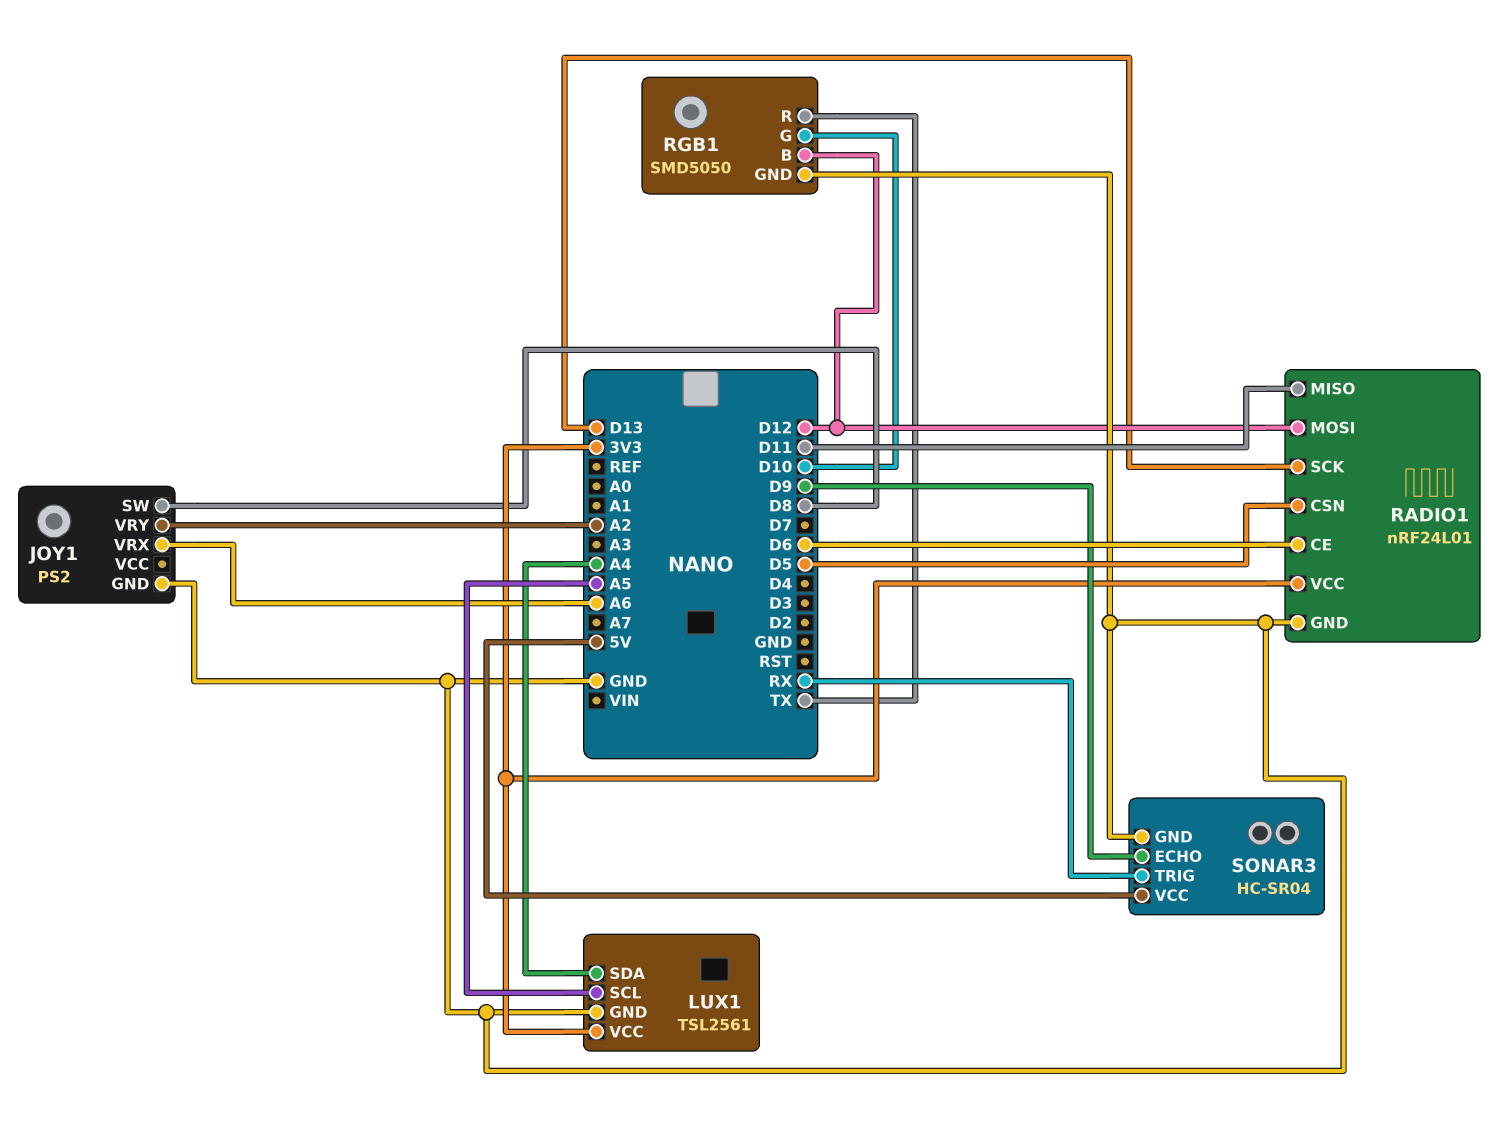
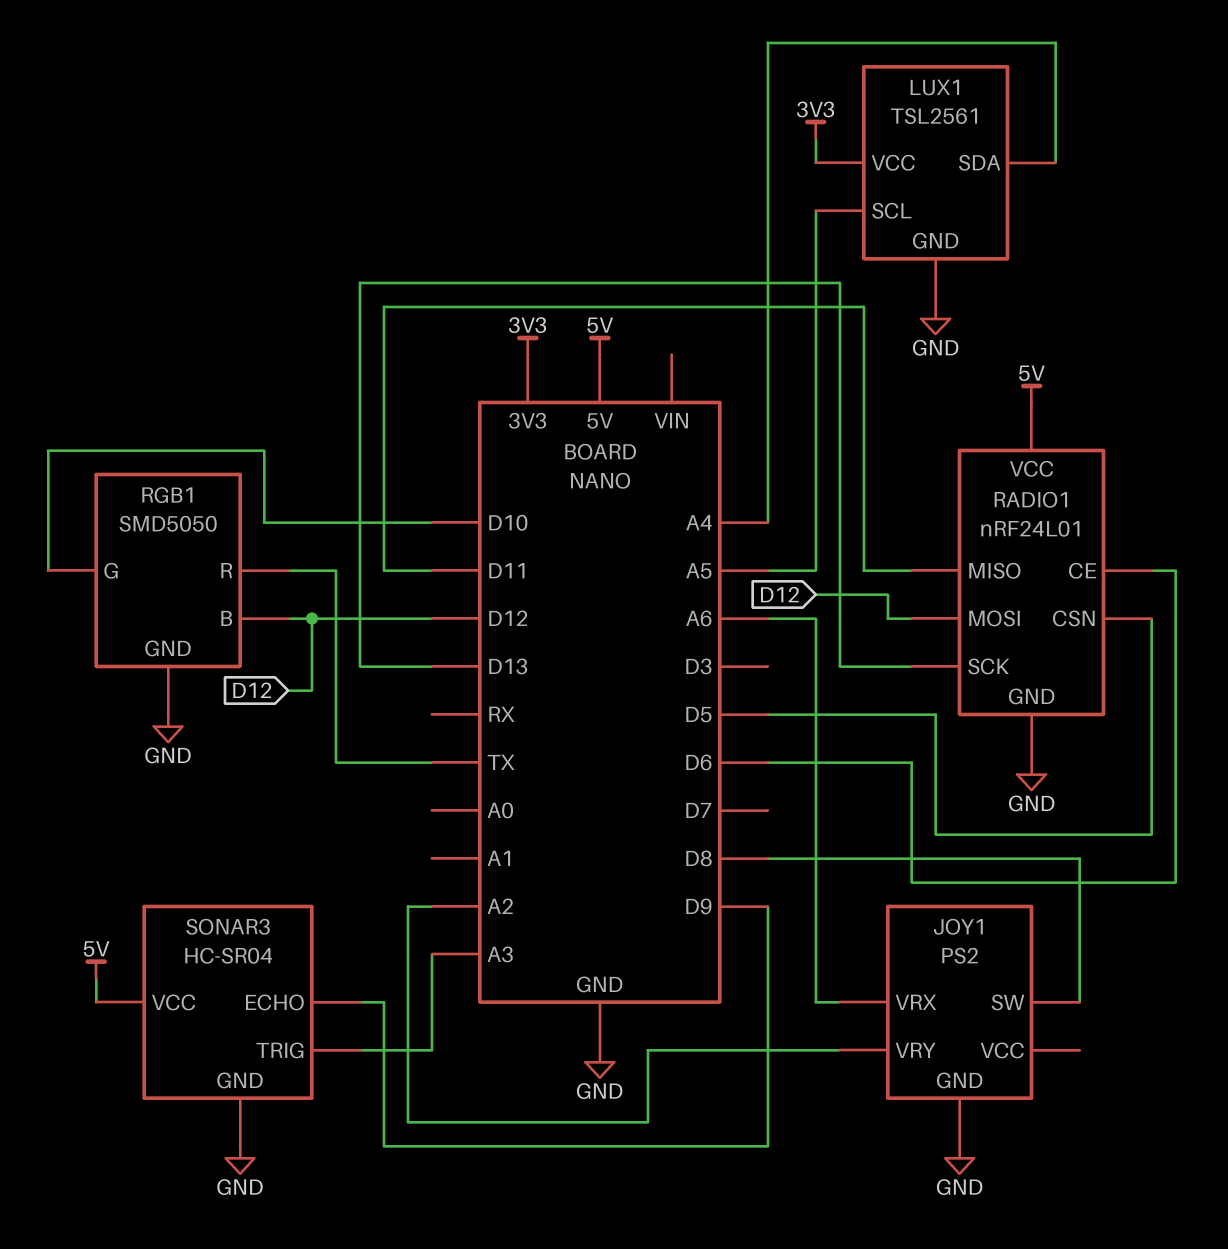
RADIO1 pin VCC: 3V3 -> 5V
SONAR3 pin TRIG: RX -> A3

